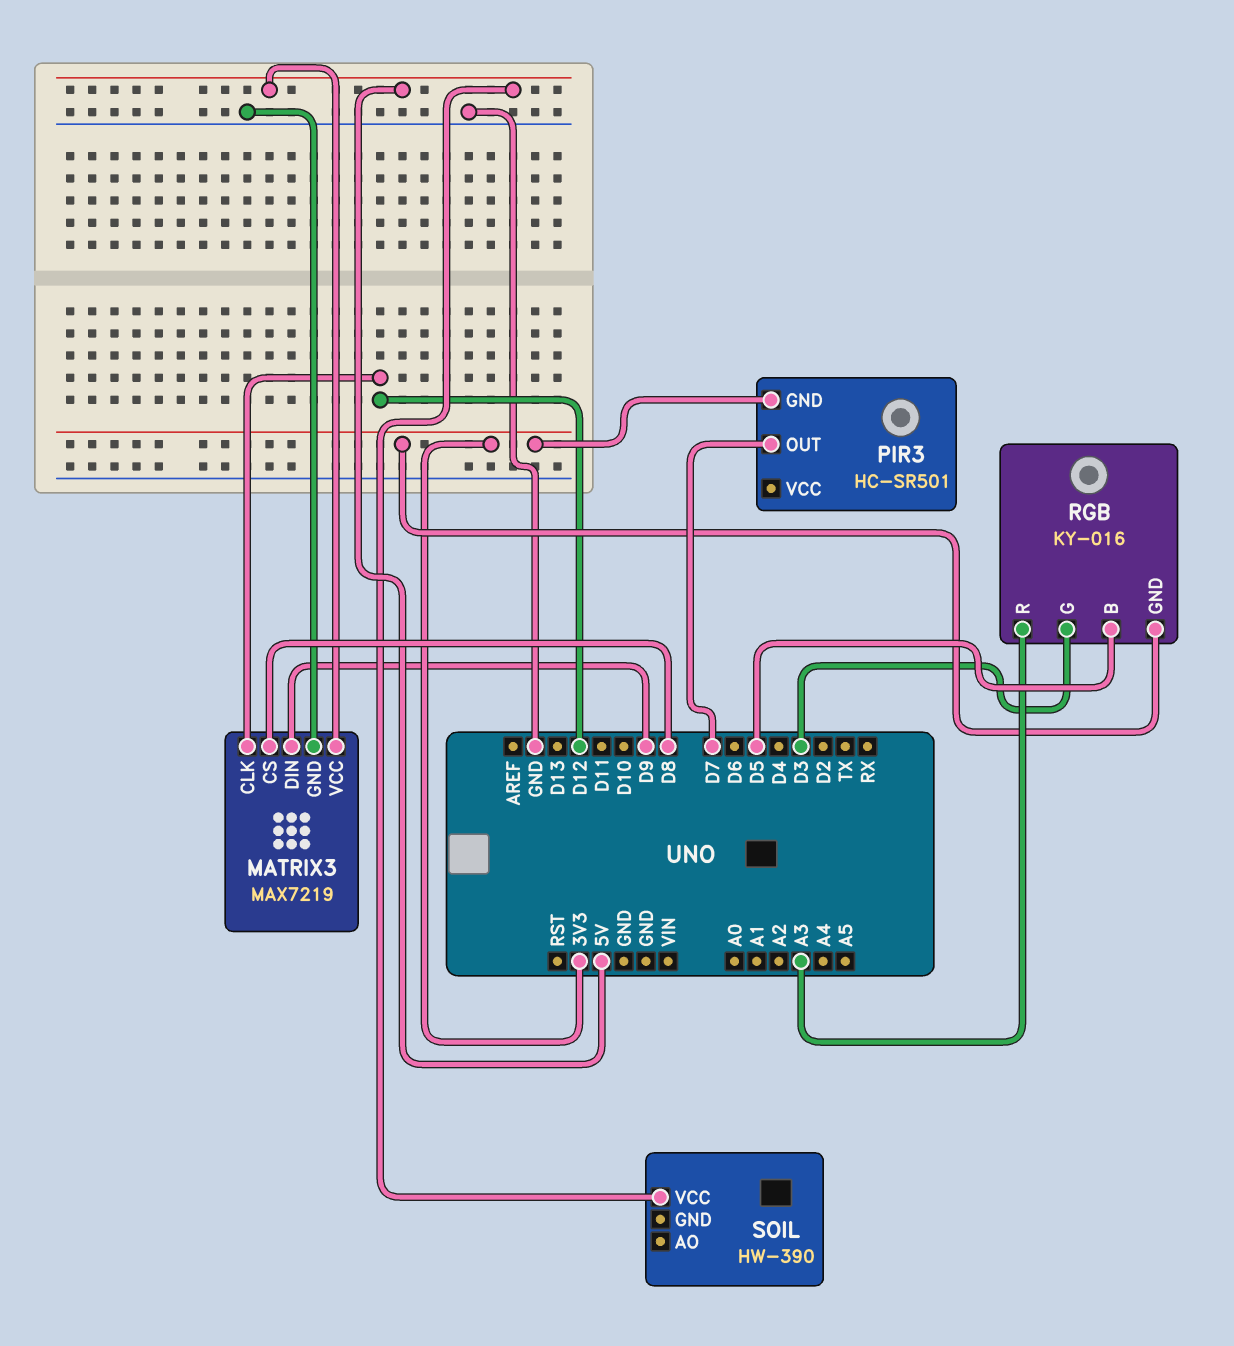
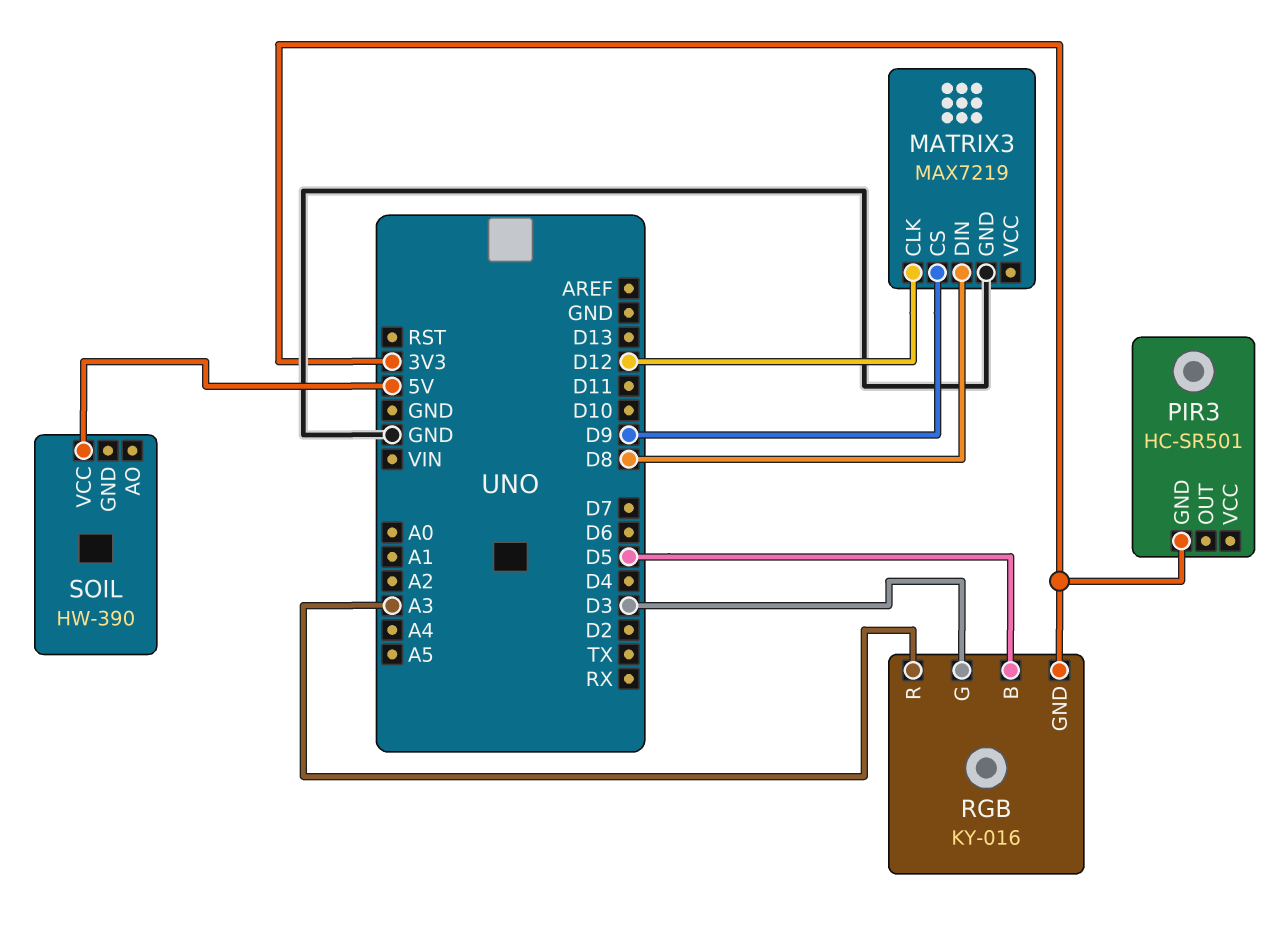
MATRIX3 pin CS: D8 -> D9
MATRIX3 pin DIN: D9 -> D8
MATRIX3 pin VCC: 5V -> none
PIR3 pin OUT: D7 -> none

